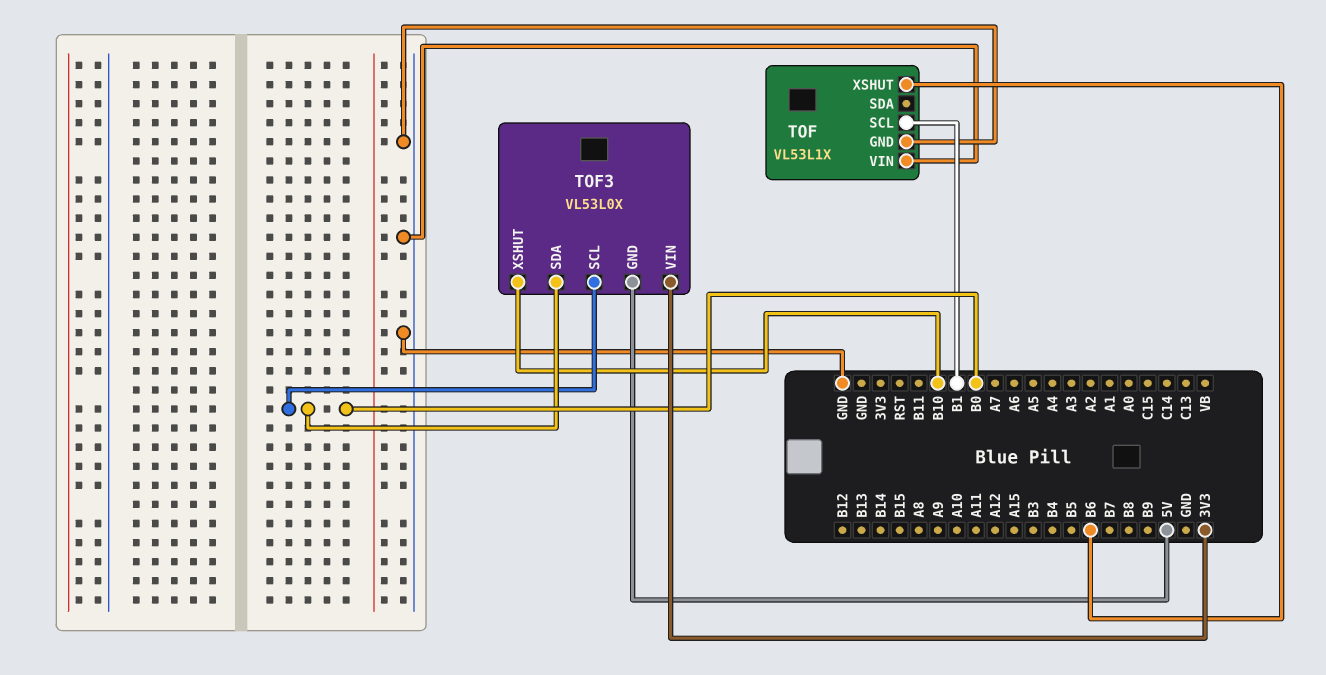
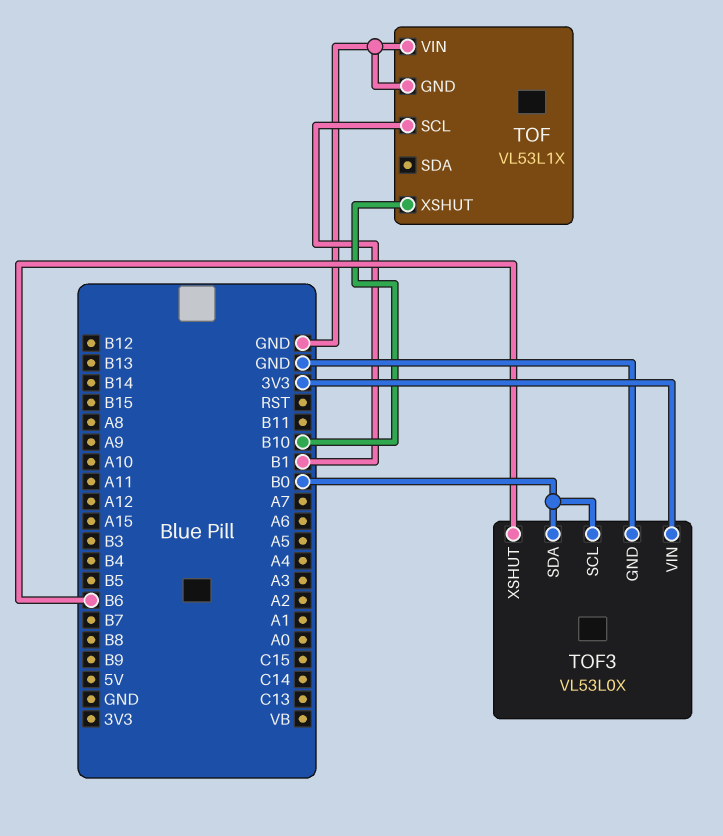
TOF pin XSHUT: B6 -> B10
TOF3 pin GND: 5V -> GND
TOF3 pin XSHUT: B10 -> B6

